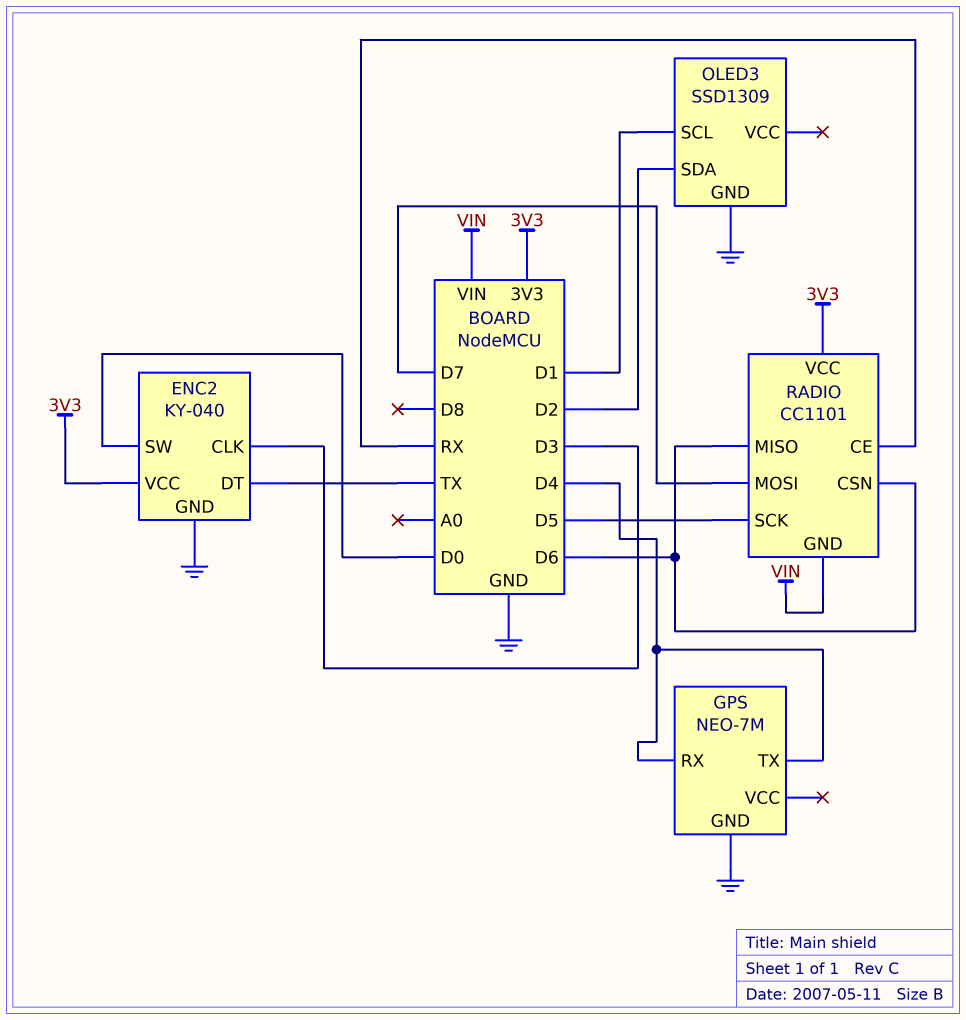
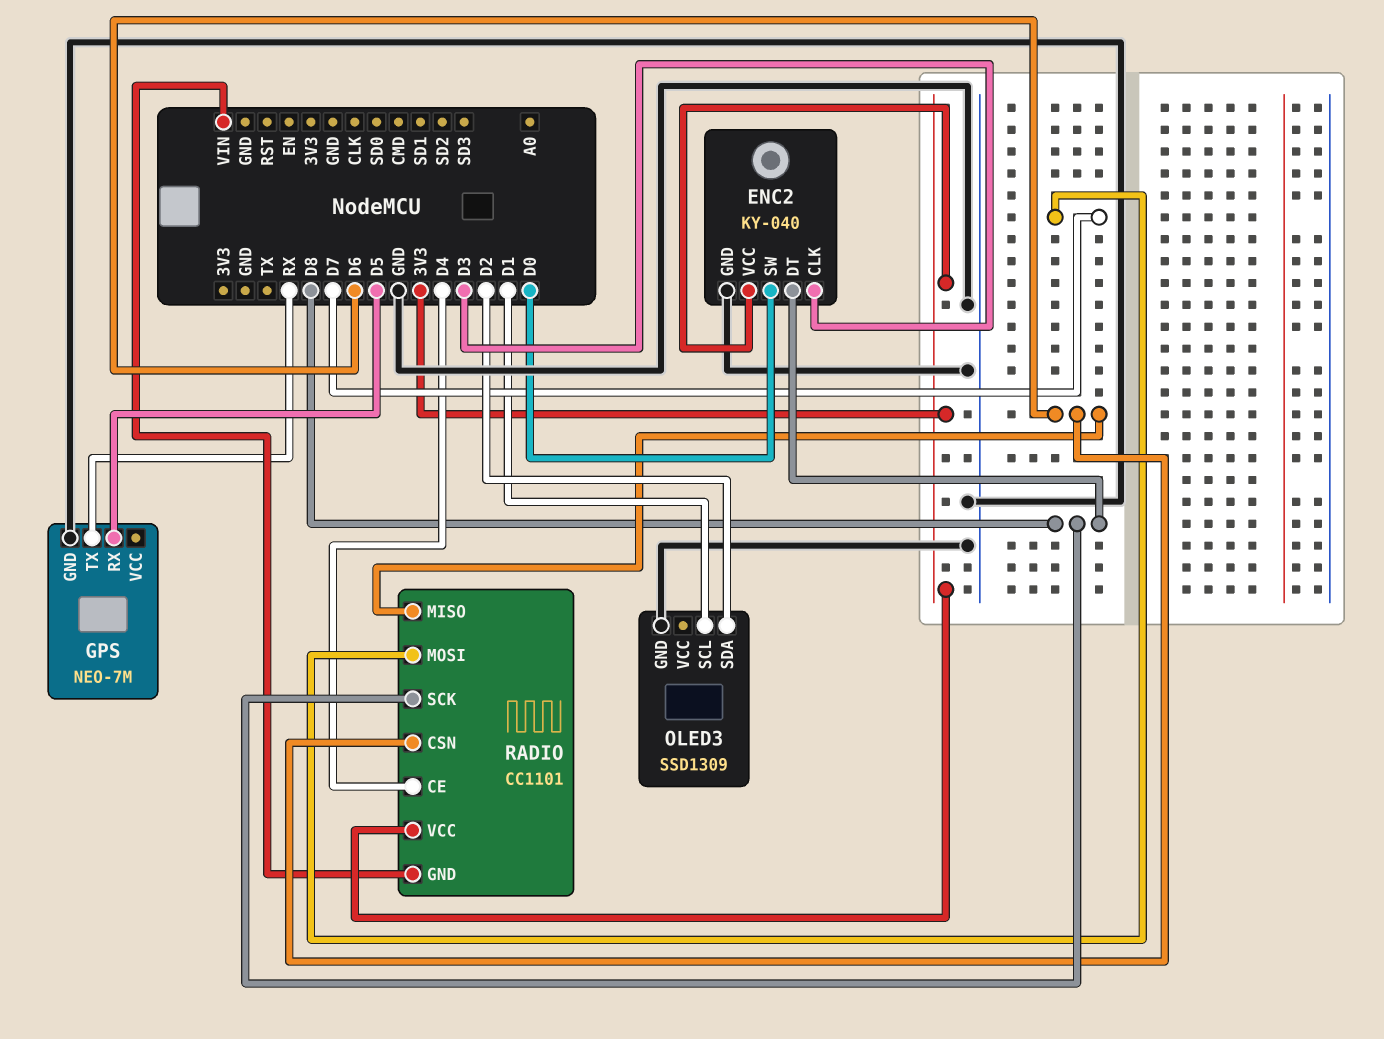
ENC2 pin DT: TX -> D8
GPS pin RX: D4 -> D5
GPS pin TX: D4 -> RX
RADIO pin CE: RX -> D4
RADIO pin SCK: D5 -> D8

